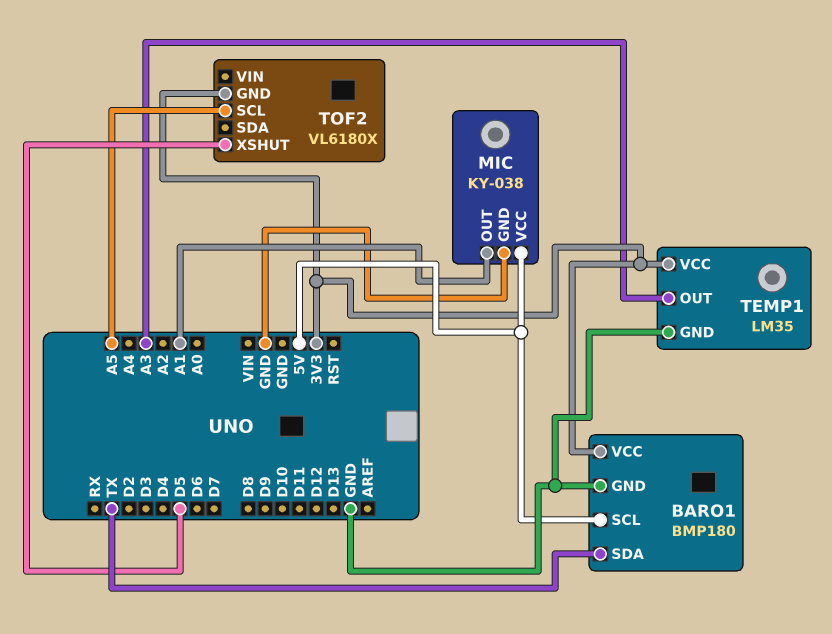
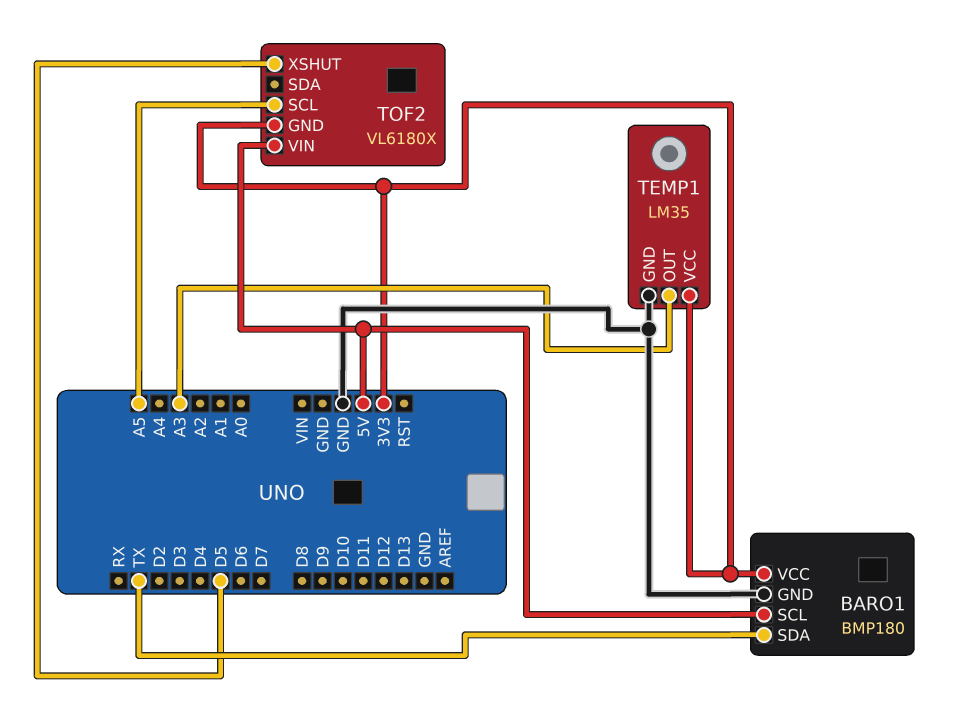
MIC: KY-038 -> none
MIC pin GND: GND -> none
MIC pin OUT: A1 -> none
MIC pin VCC: 5V -> none
TOF2 pin VIN: none -> 5V

